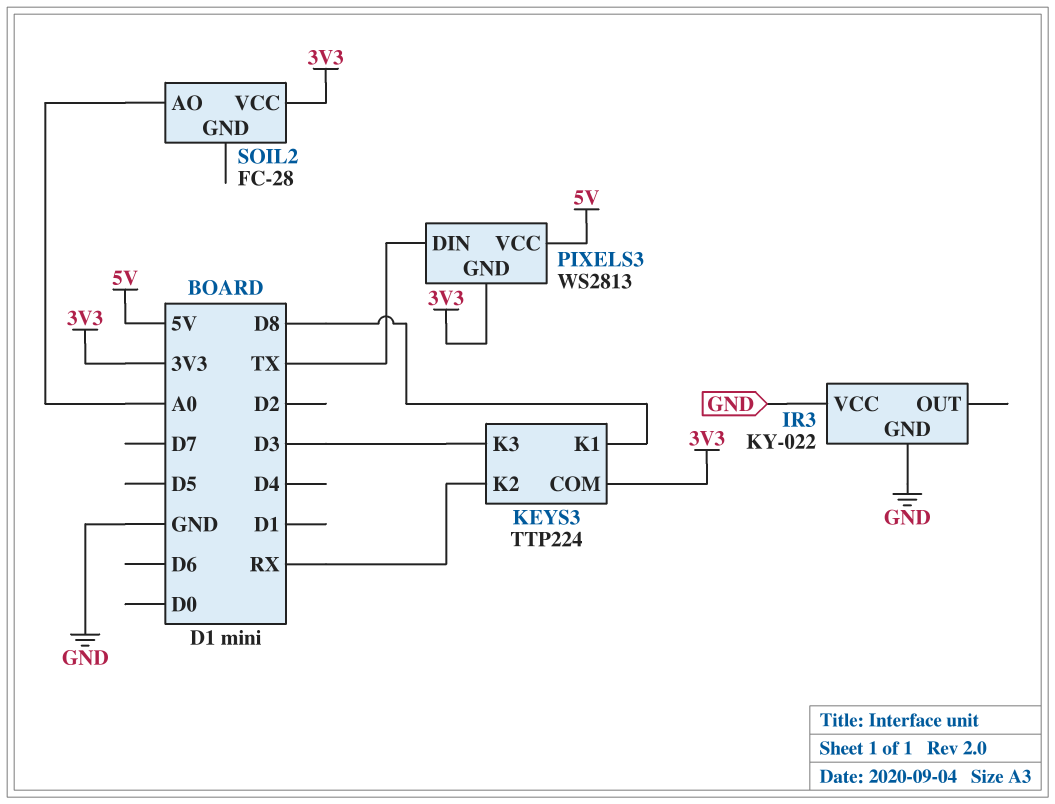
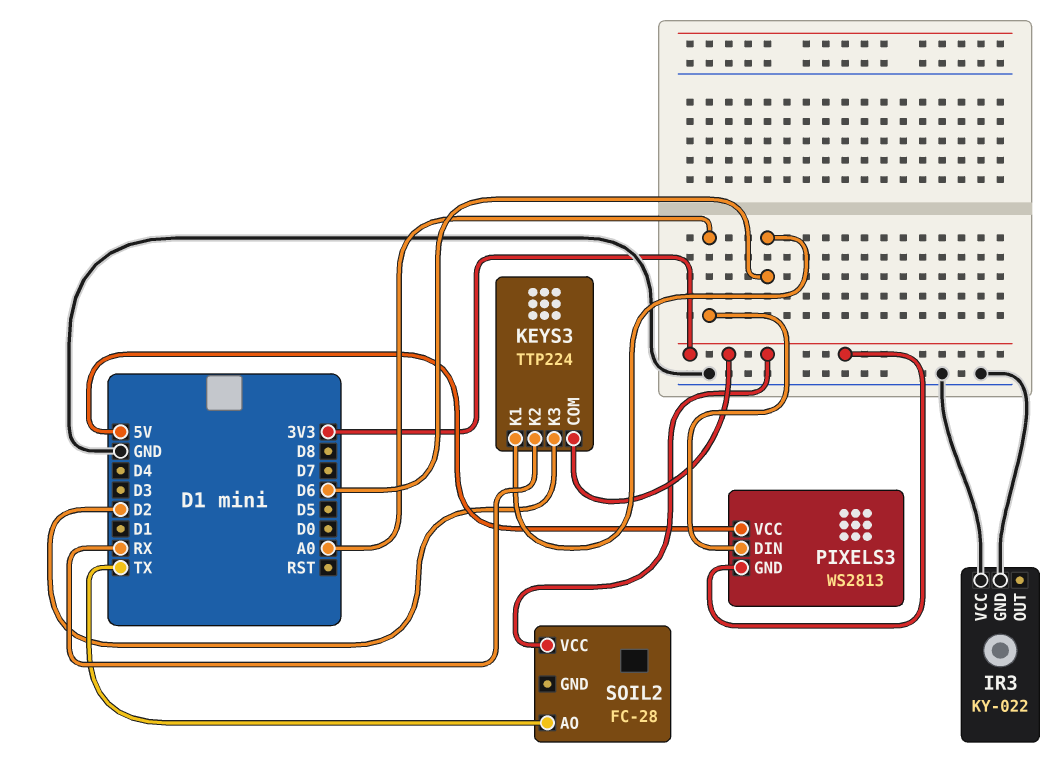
KEYS3 pin K1: D8 -> D6
KEYS3 pin K3: D3 -> D2
PIXELS3 pin DIN: TX -> A0
SOIL2 pin AO: A0 -> TX

